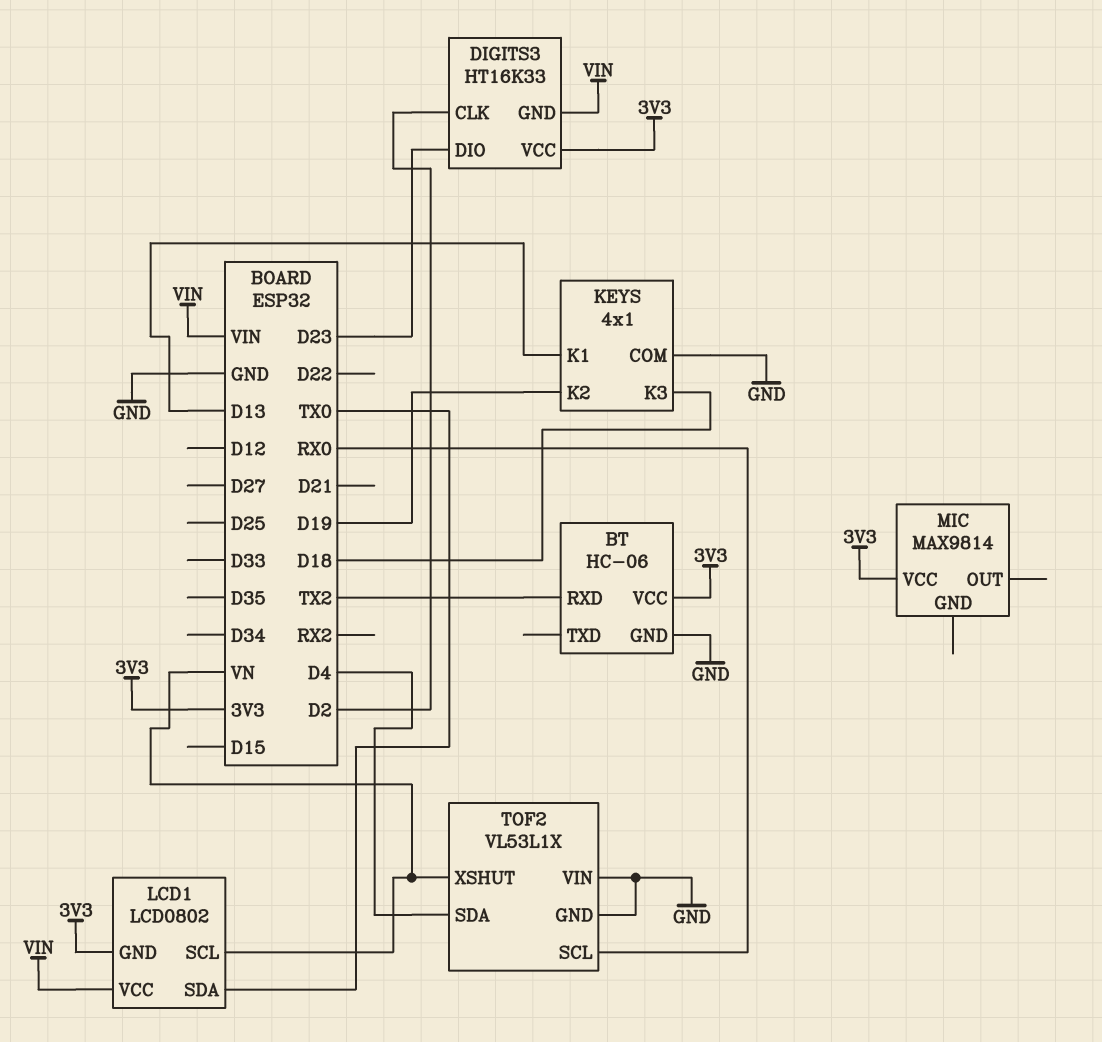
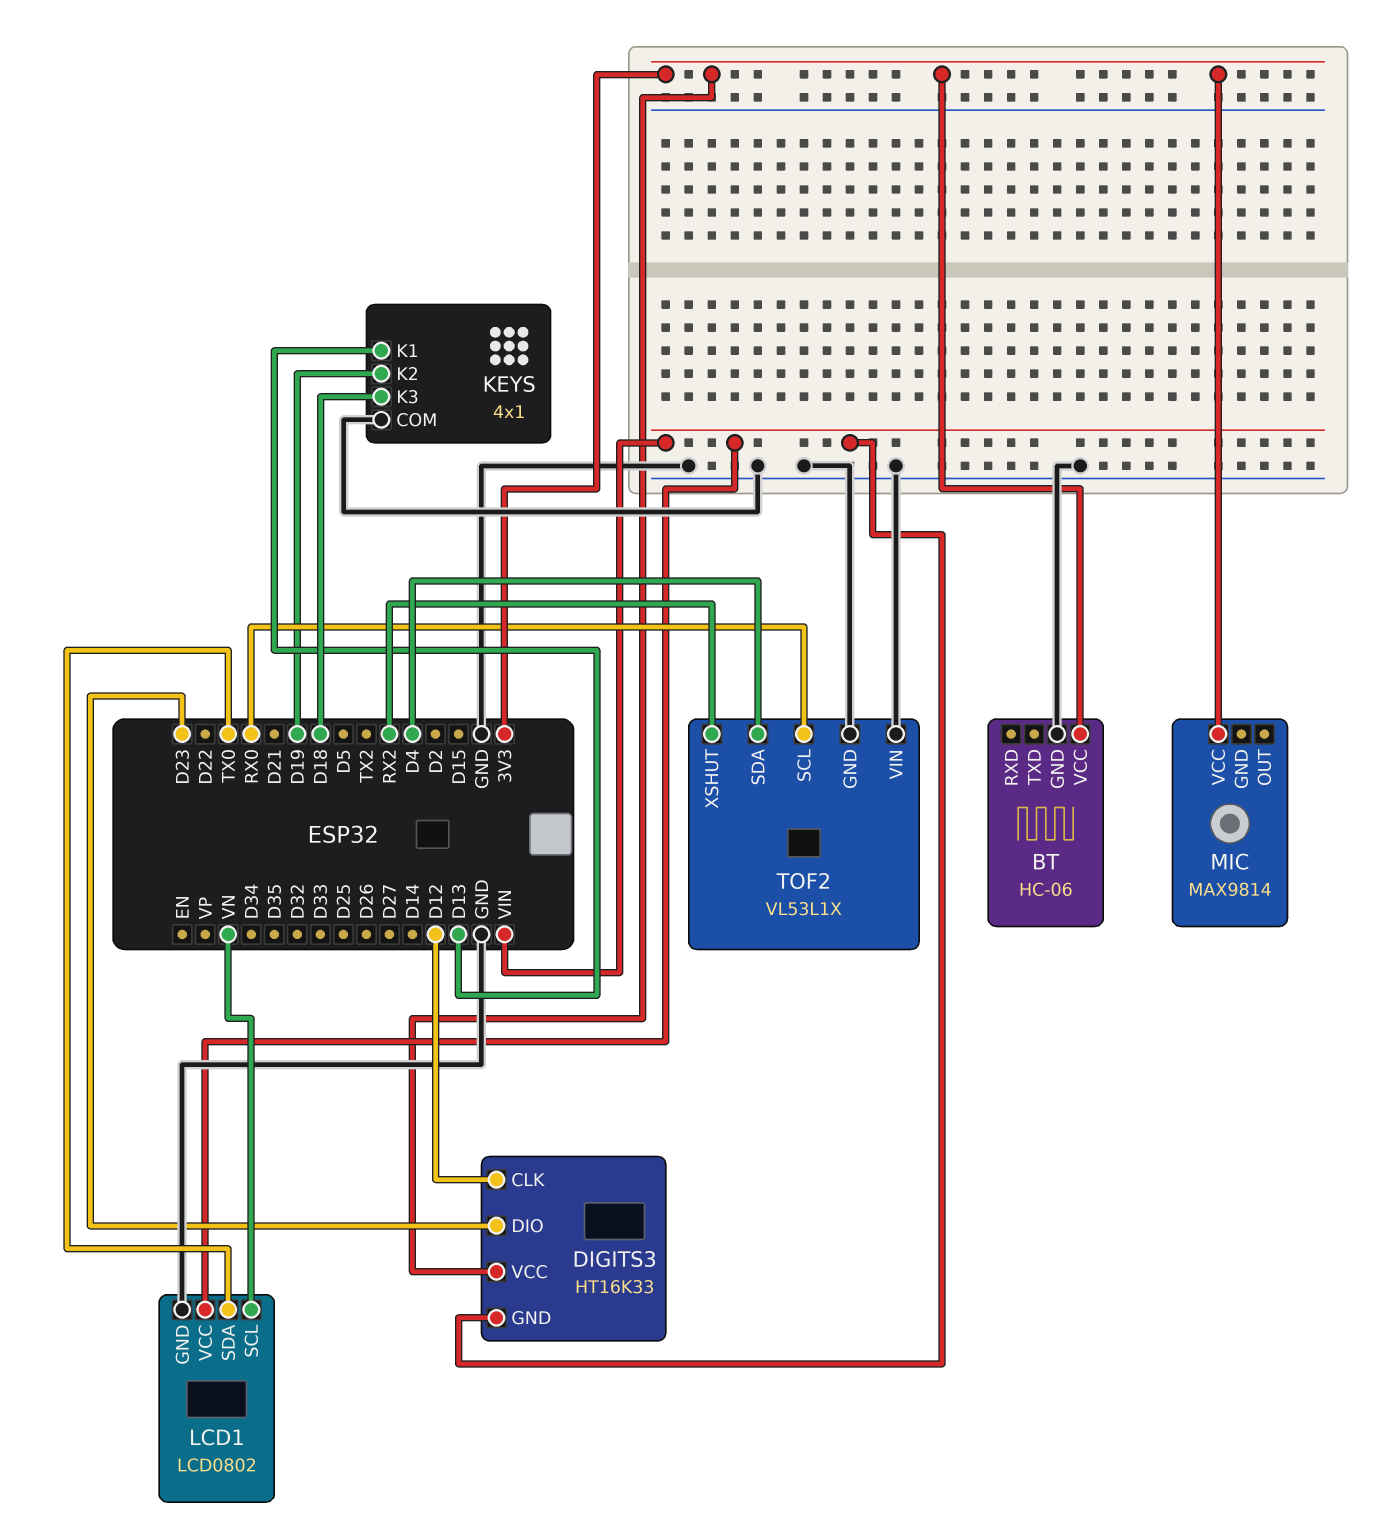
BT pin RXD: TX2 -> none
DIGITS3 pin CLK: D2 -> D12
LCD1 pin GND: 3V3 -> GND
TOF2 pin XSHUT: VN -> RX2

